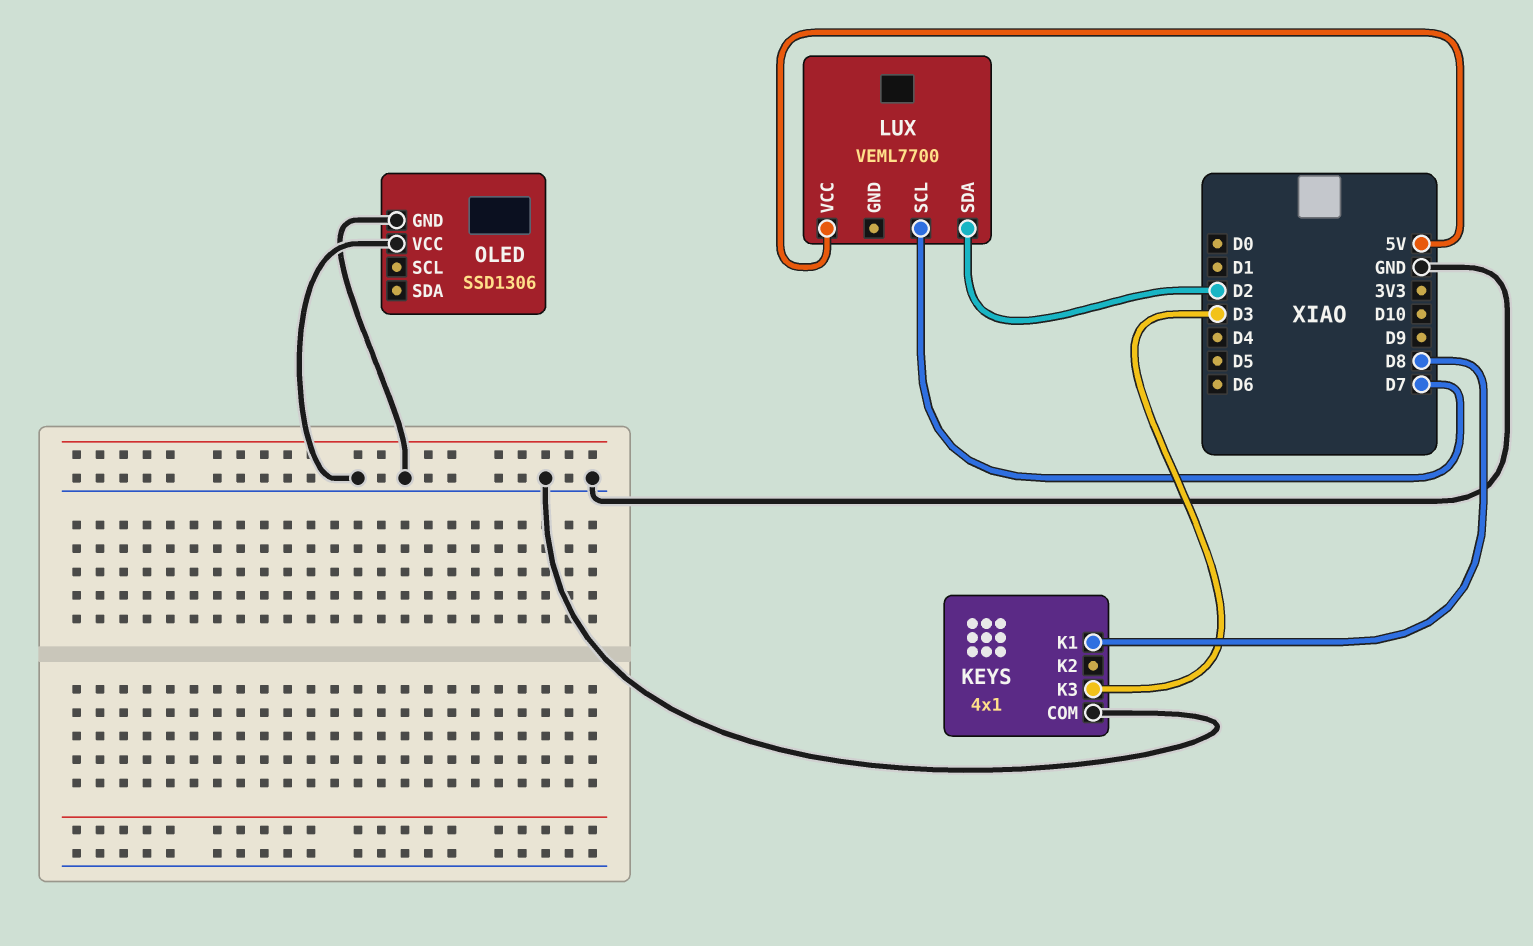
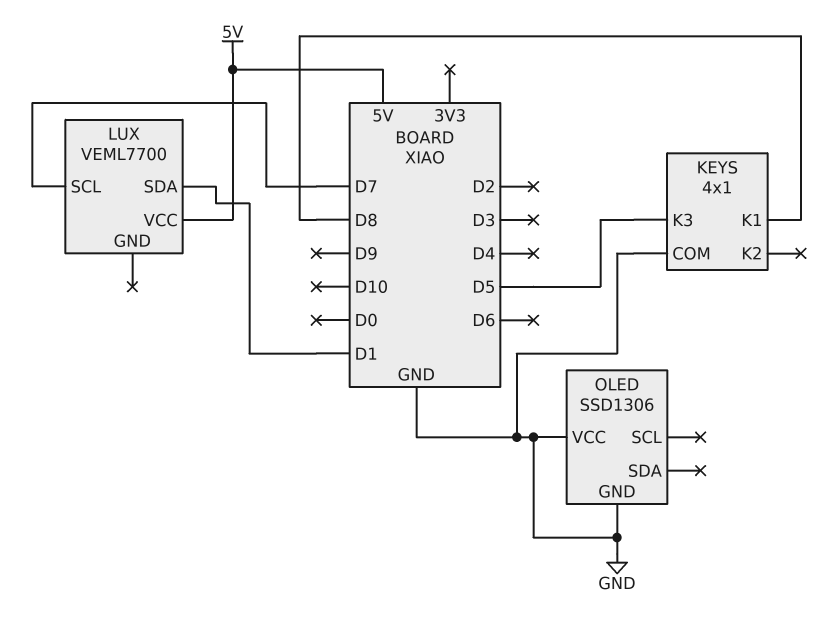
KEYS pin K3: D3 -> D5
LUX pin SDA: D2 -> D1

